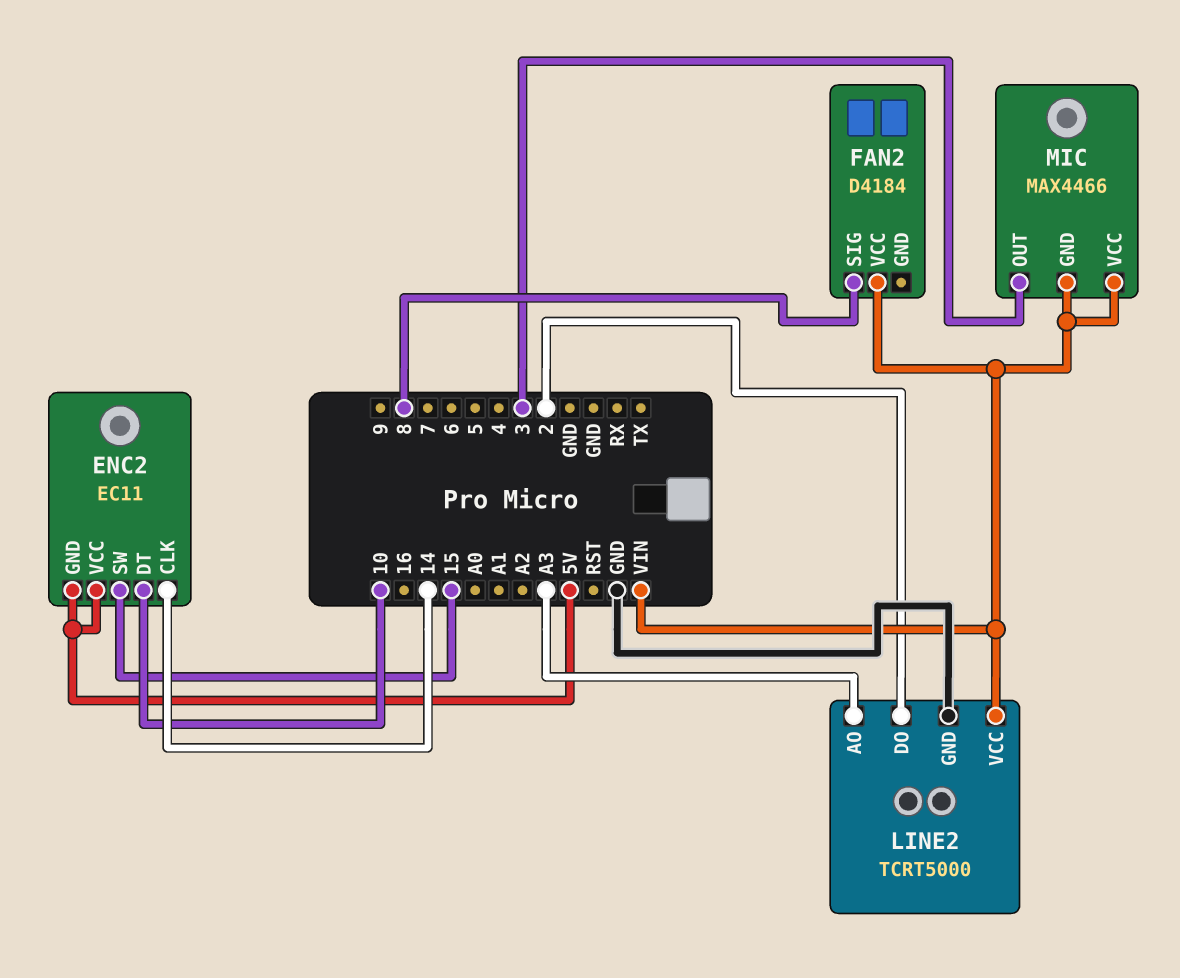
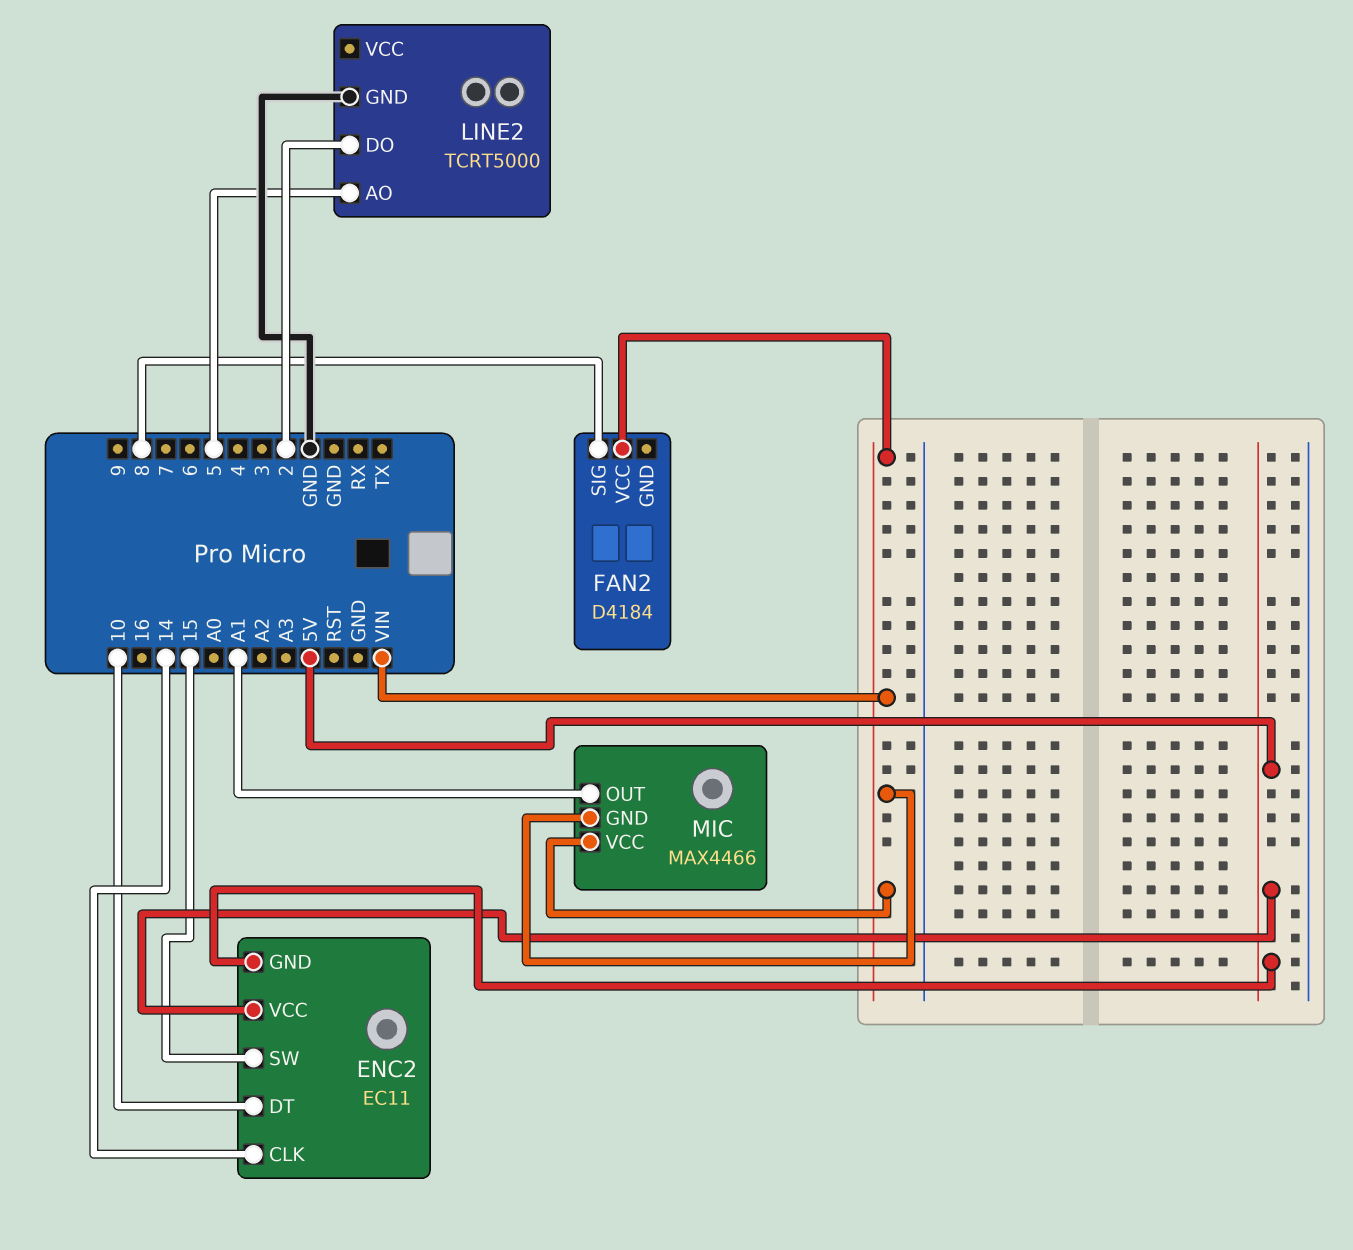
LINE2 pin AO: A3 -> 5
LINE2 pin VCC: VIN -> none
MIC pin OUT: 3 -> A1

